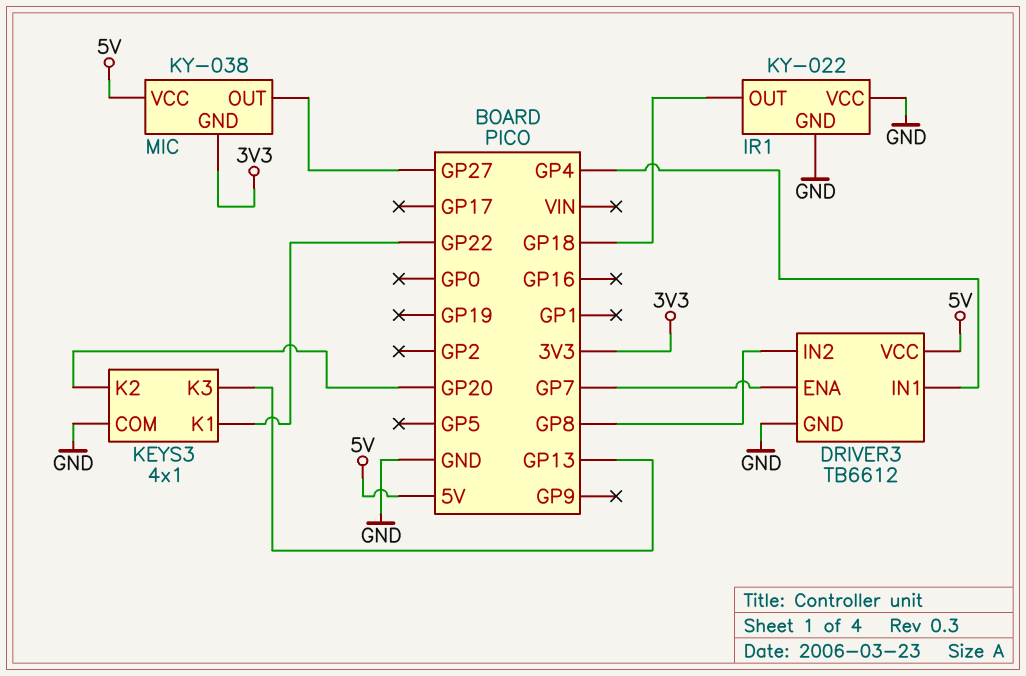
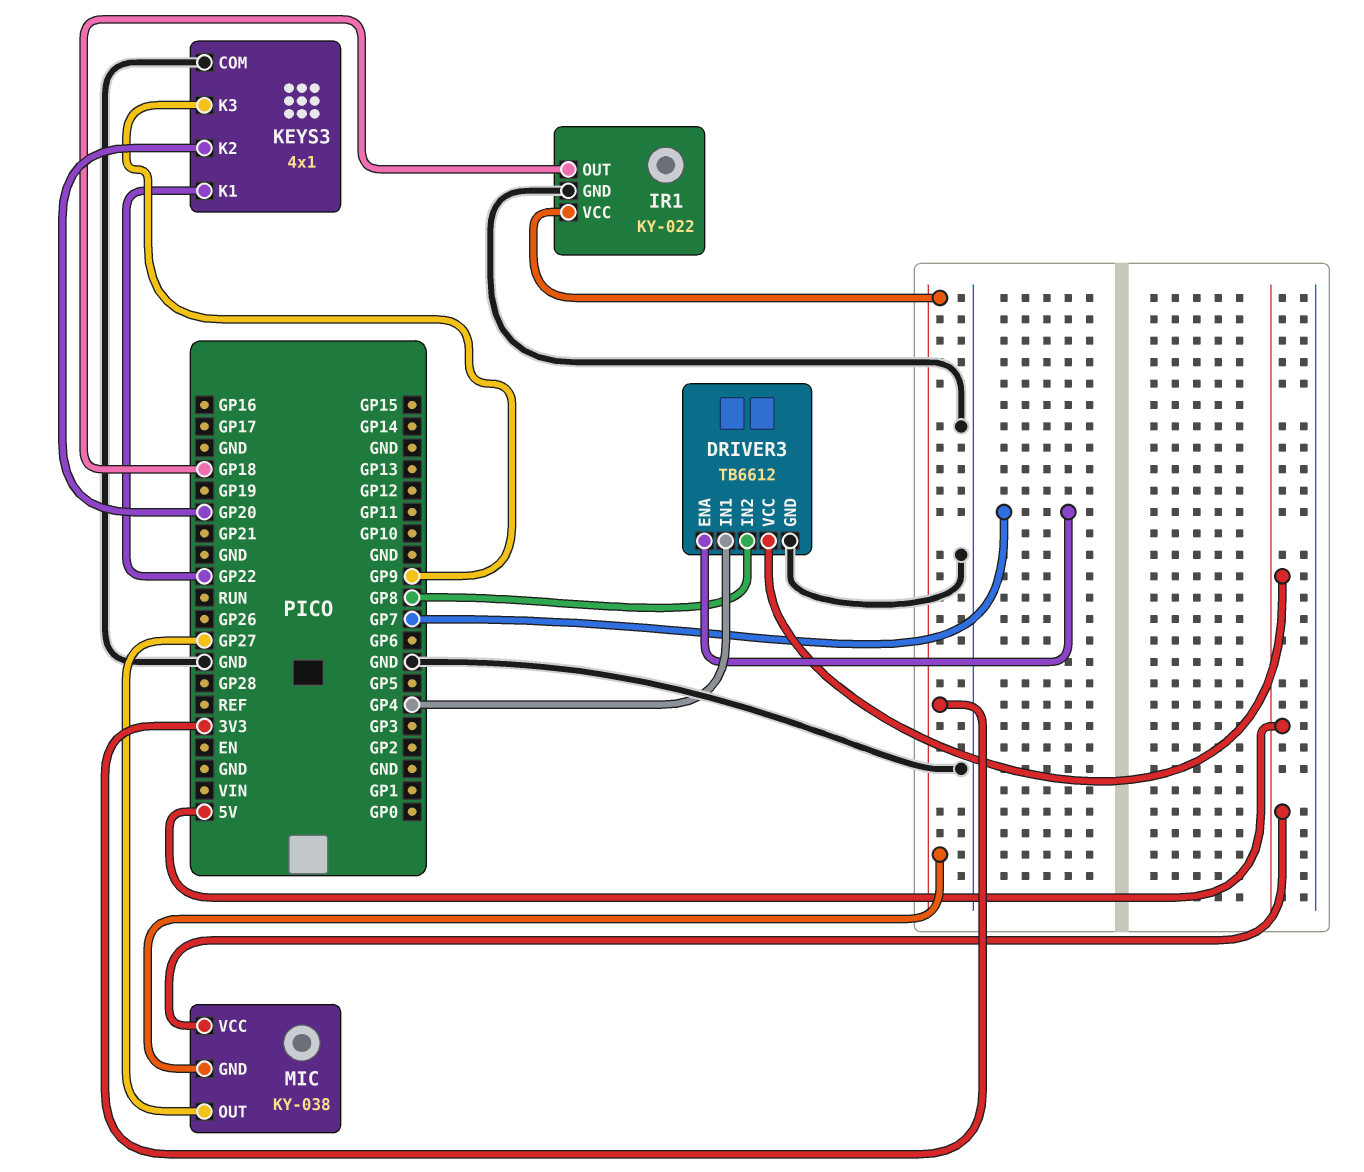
IR1 pin VCC: GND -> 3V3
KEYS3 pin K3: GP13 -> GP9

